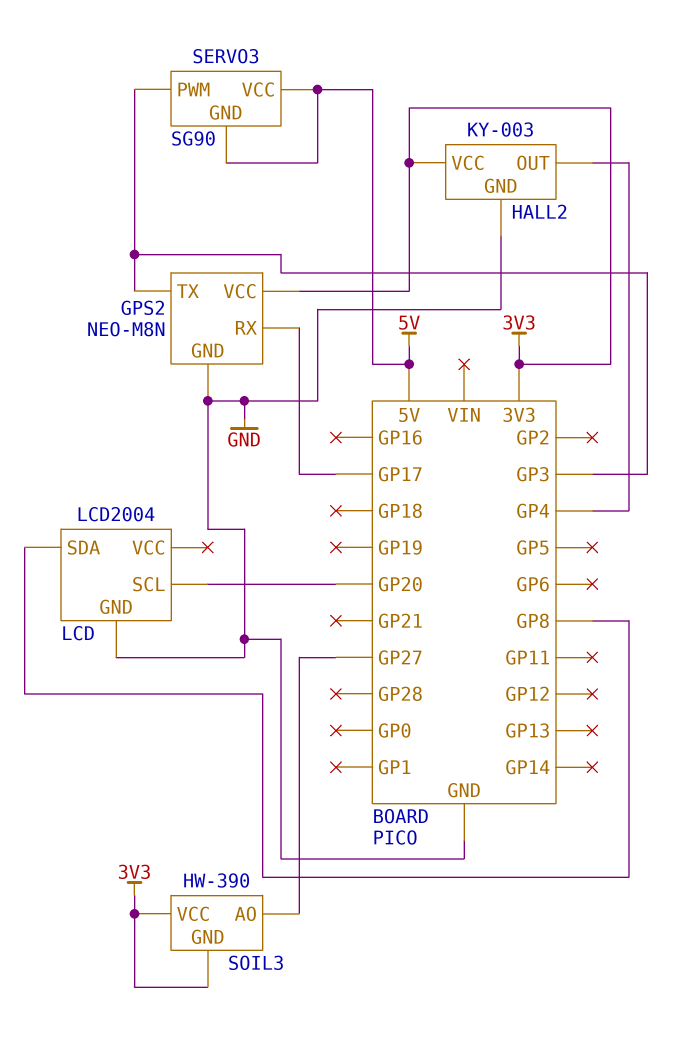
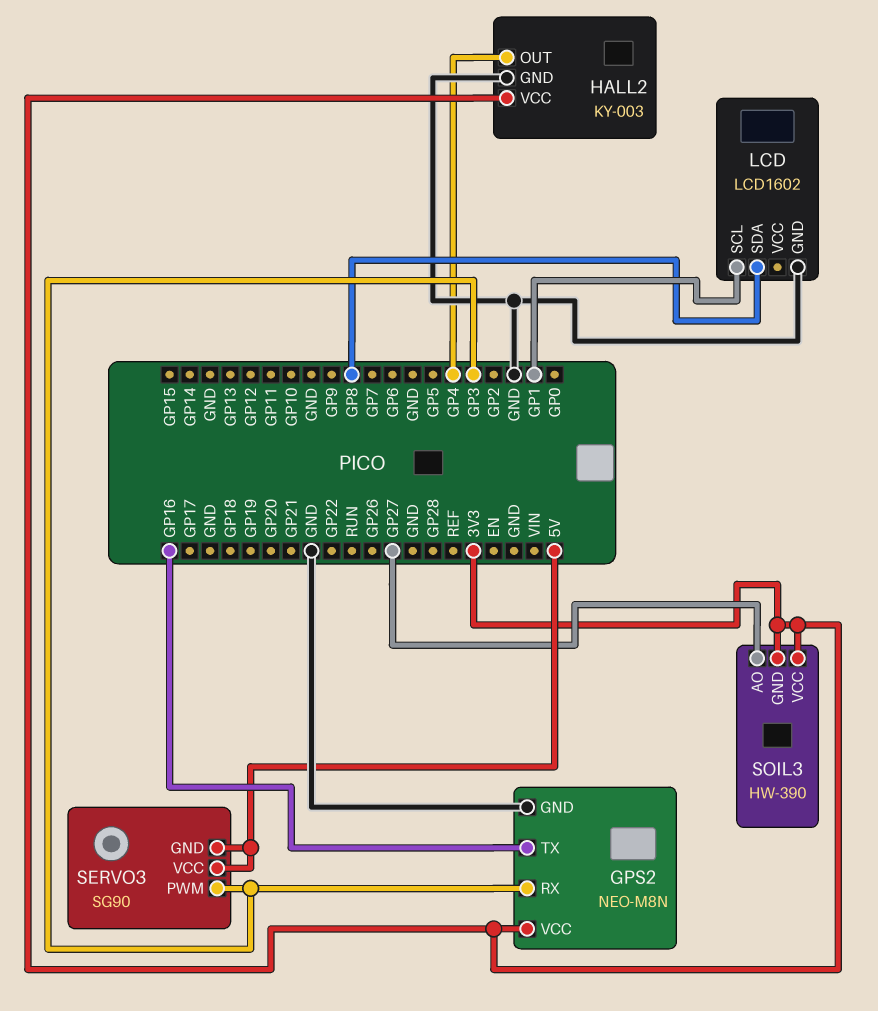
GPS2 pin RX: GP17 -> GP3
GPS2 pin TX: GP3 -> GP16
LCD: LCD2004 -> LCD1602
LCD pin SCL: GP20 -> GP1

